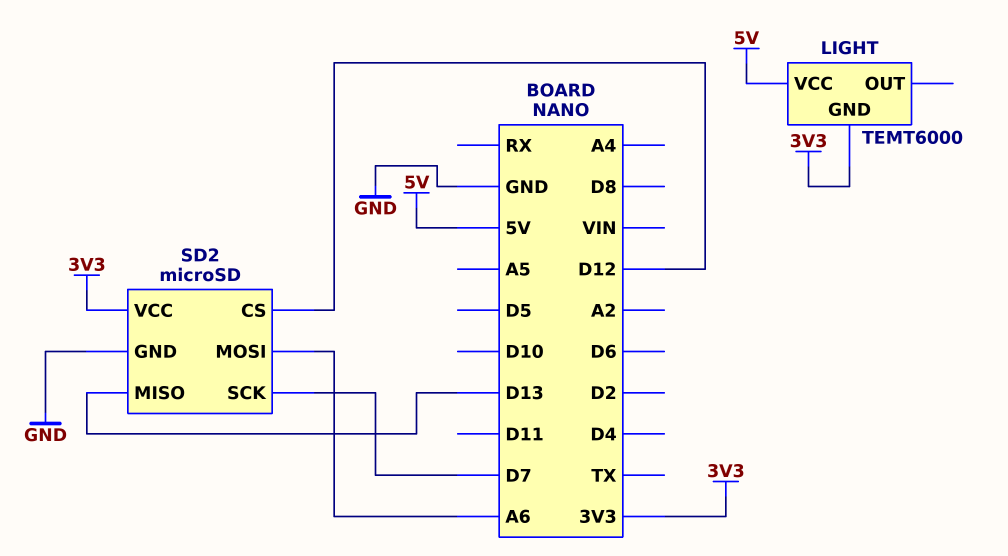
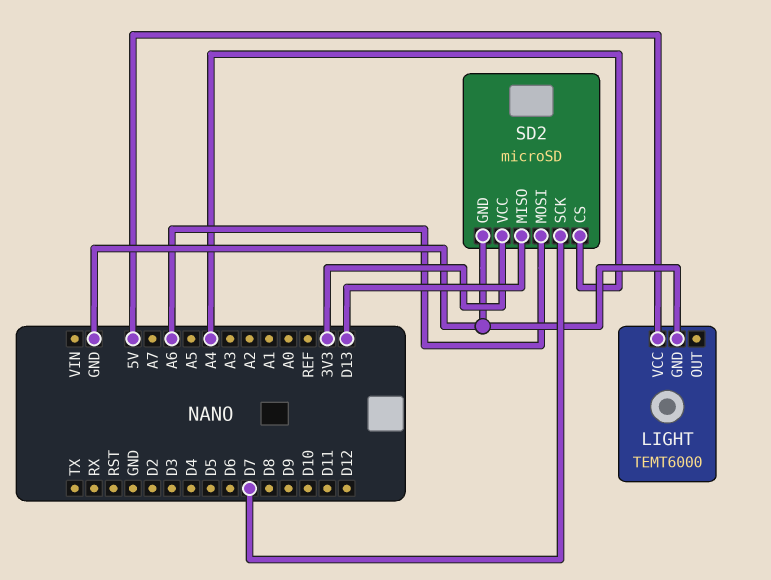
LIGHT pin GND: 3V3 -> GND
SD2 pin CS: D12 -> A4

